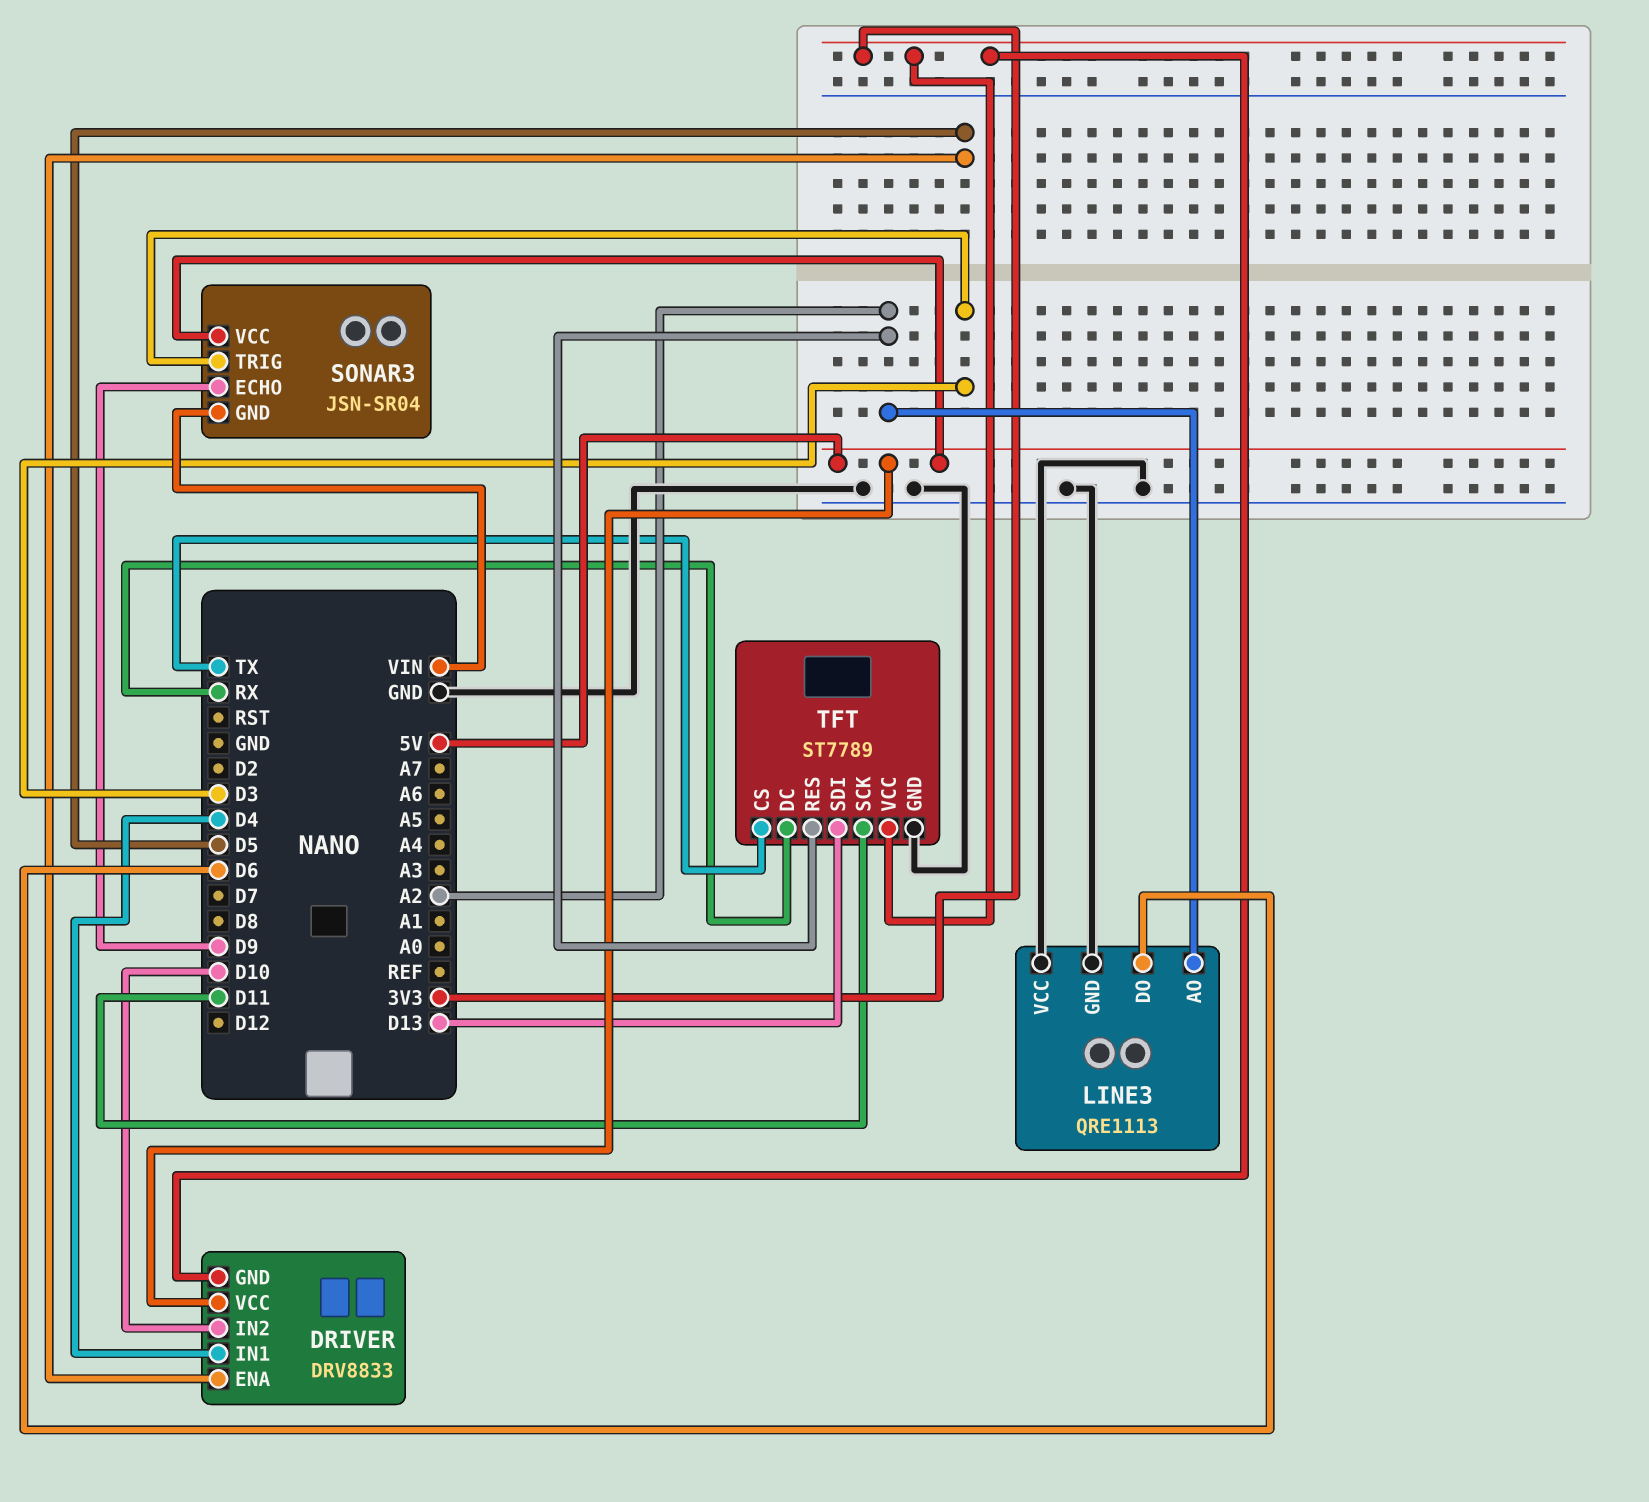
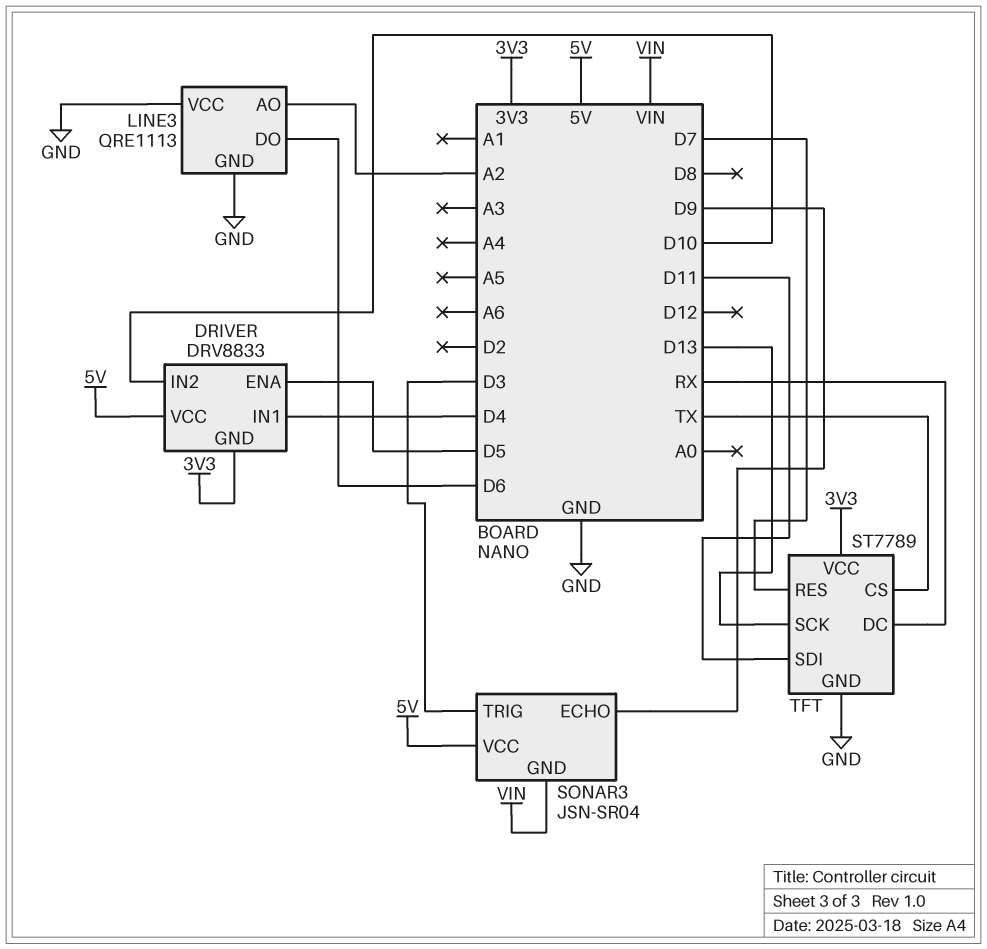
TFT pin RES: A2 -> D7
TFT pin SCK: D11 -> D13
TFT pin SDI: D13 -> D11

